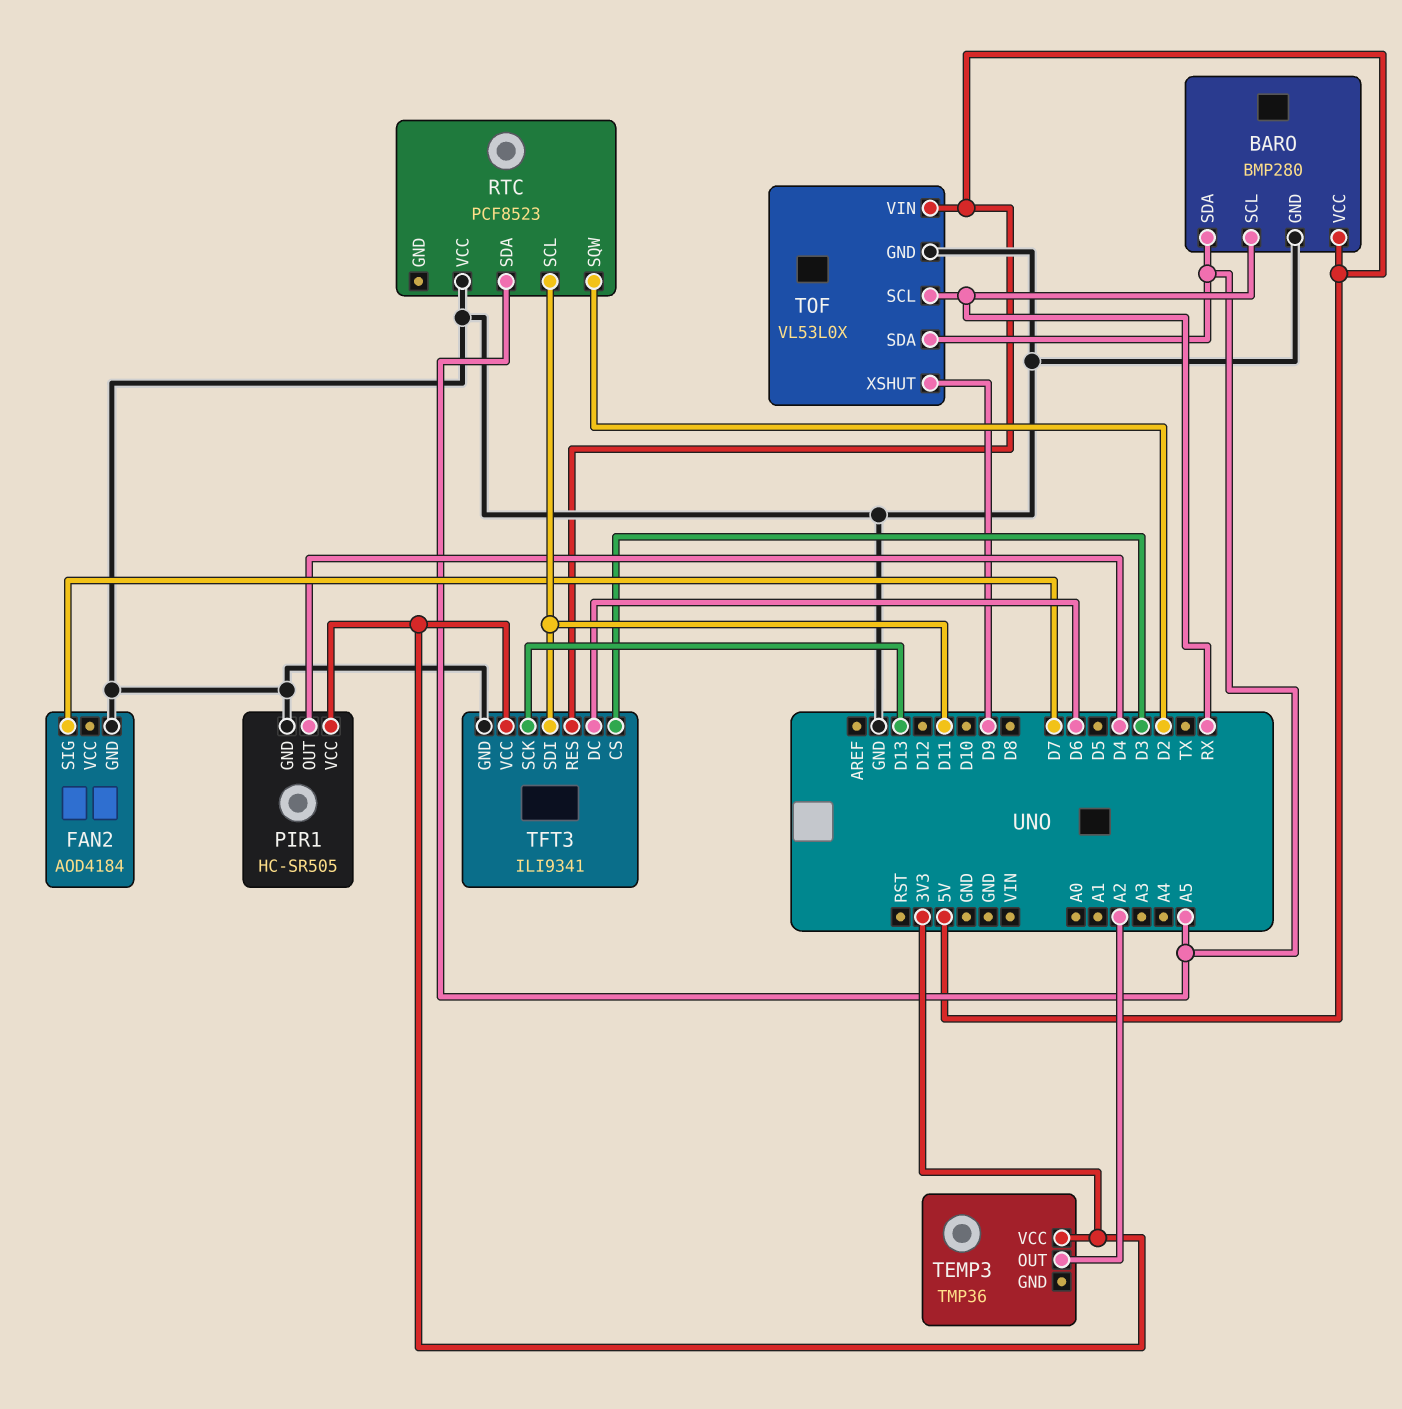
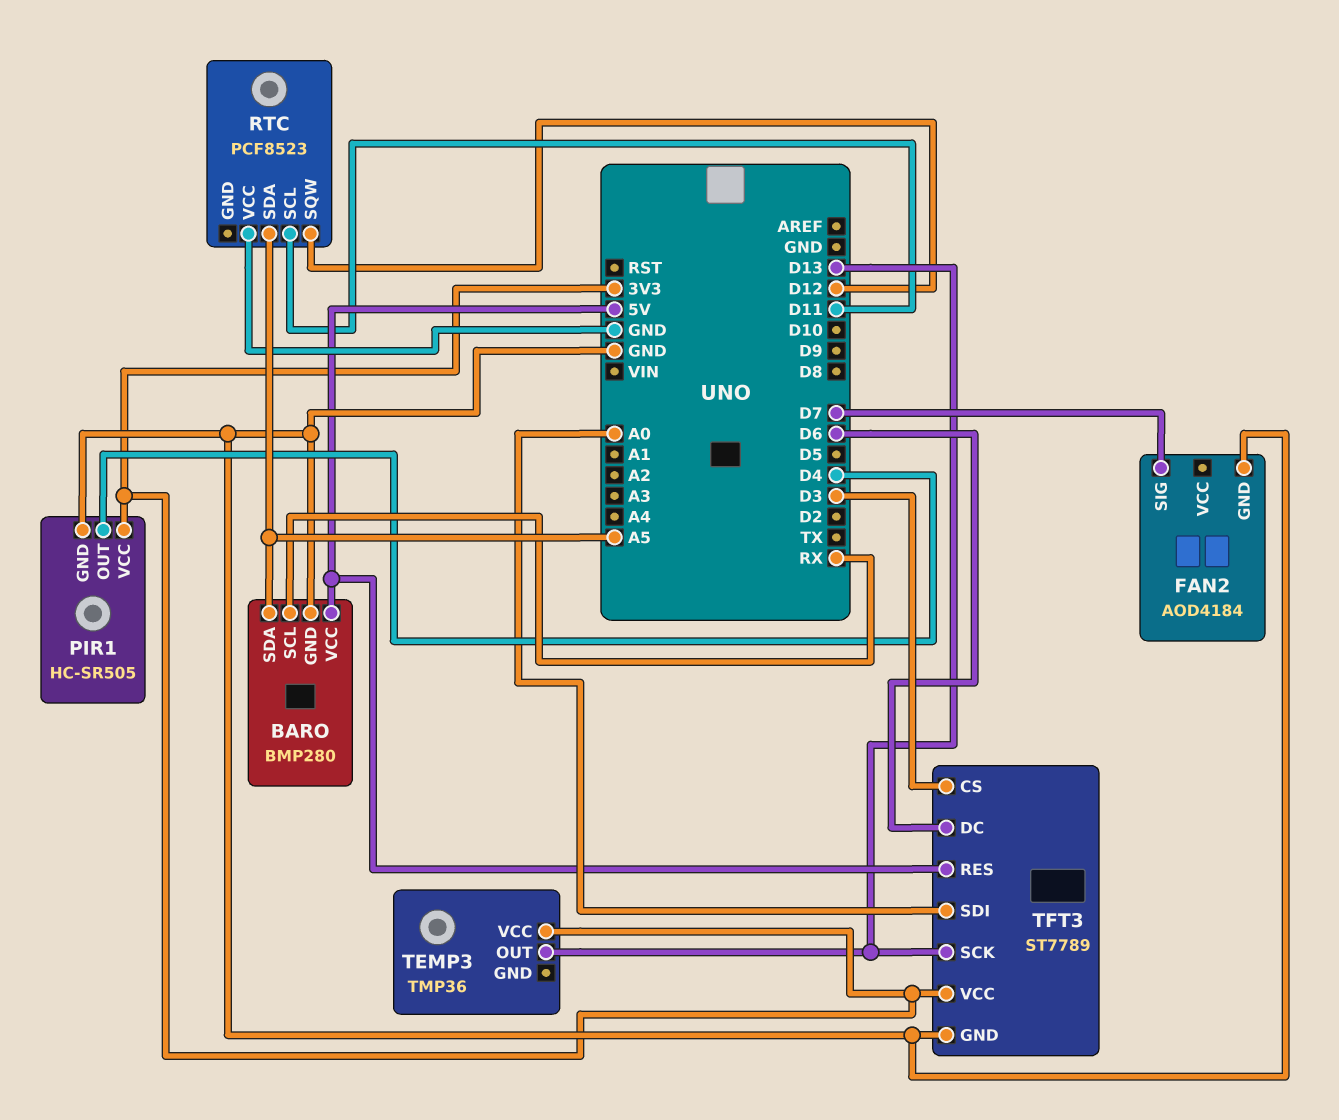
RTC pin SQW: D2 -> D12
TEMP3 pin OUT: A2 -> D13
TFT3: ILI9341 -> ST7789
TFT3 pin SDI: D11 -> A0
TOF: VL53L0X -> none
TOF pin GND: GND -> none
TOF pin SCL: RX -> none
TOF pin SDA: A5 -> none
TOF pin VIN: 5V -> none
TOF pin XSHUT: D9 -> none

